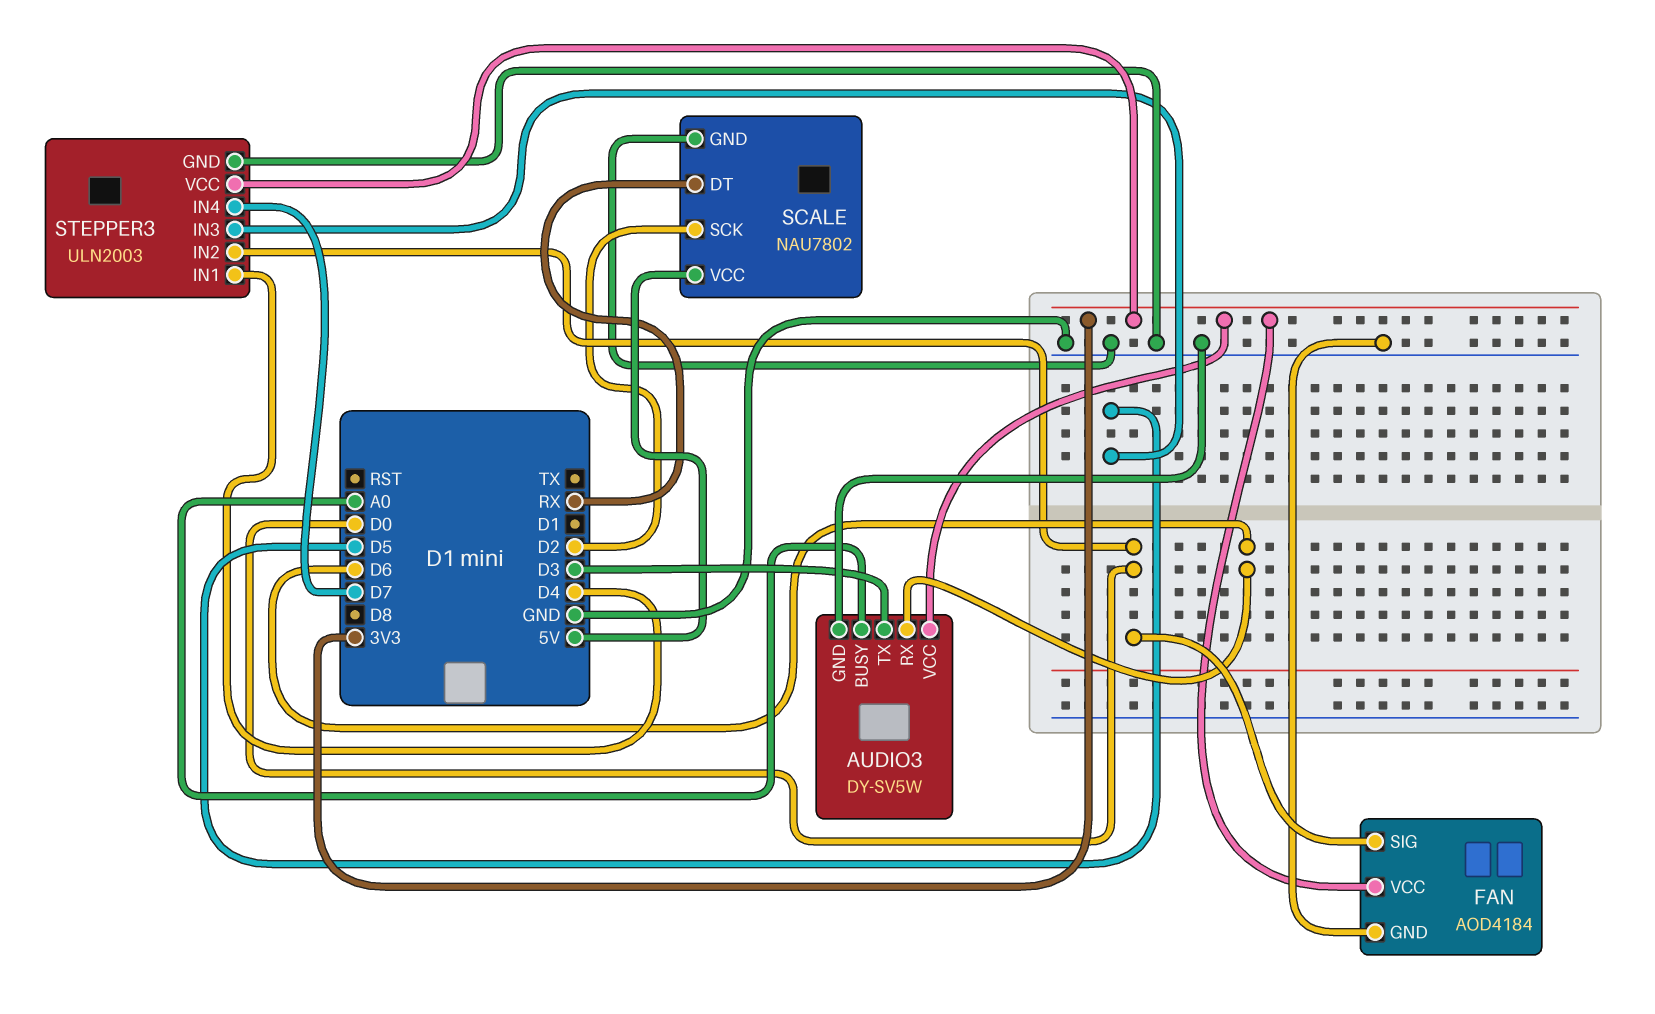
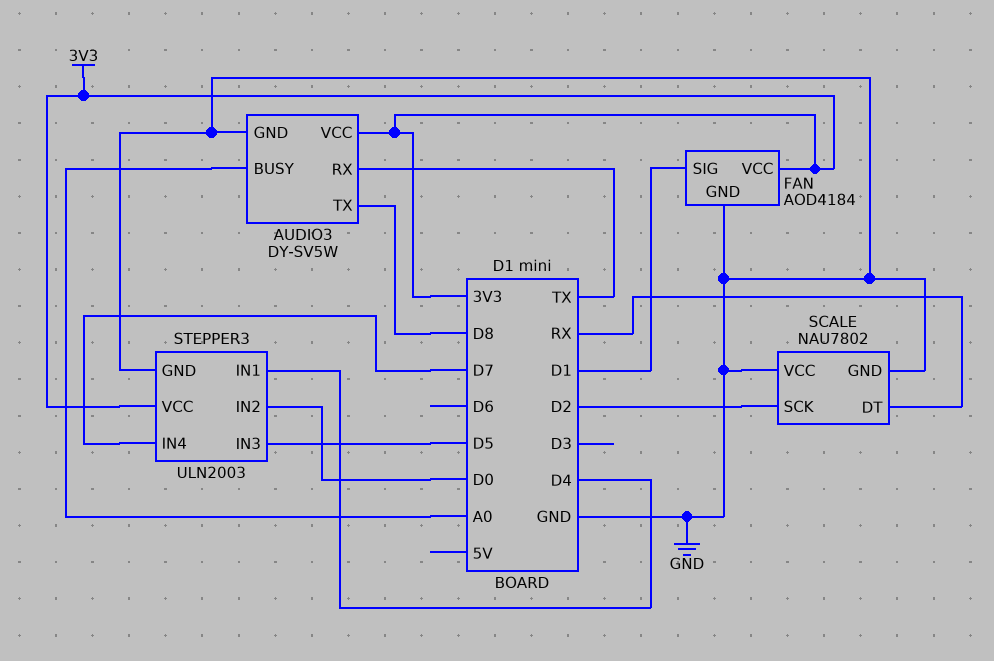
AUDIO3 pin RX: D6 -> TX
AUDIO3 pin TX: D3 -> D8
FAN pin SIG: D0 -> D1
SCALE pin VCC: 5V -> GND

